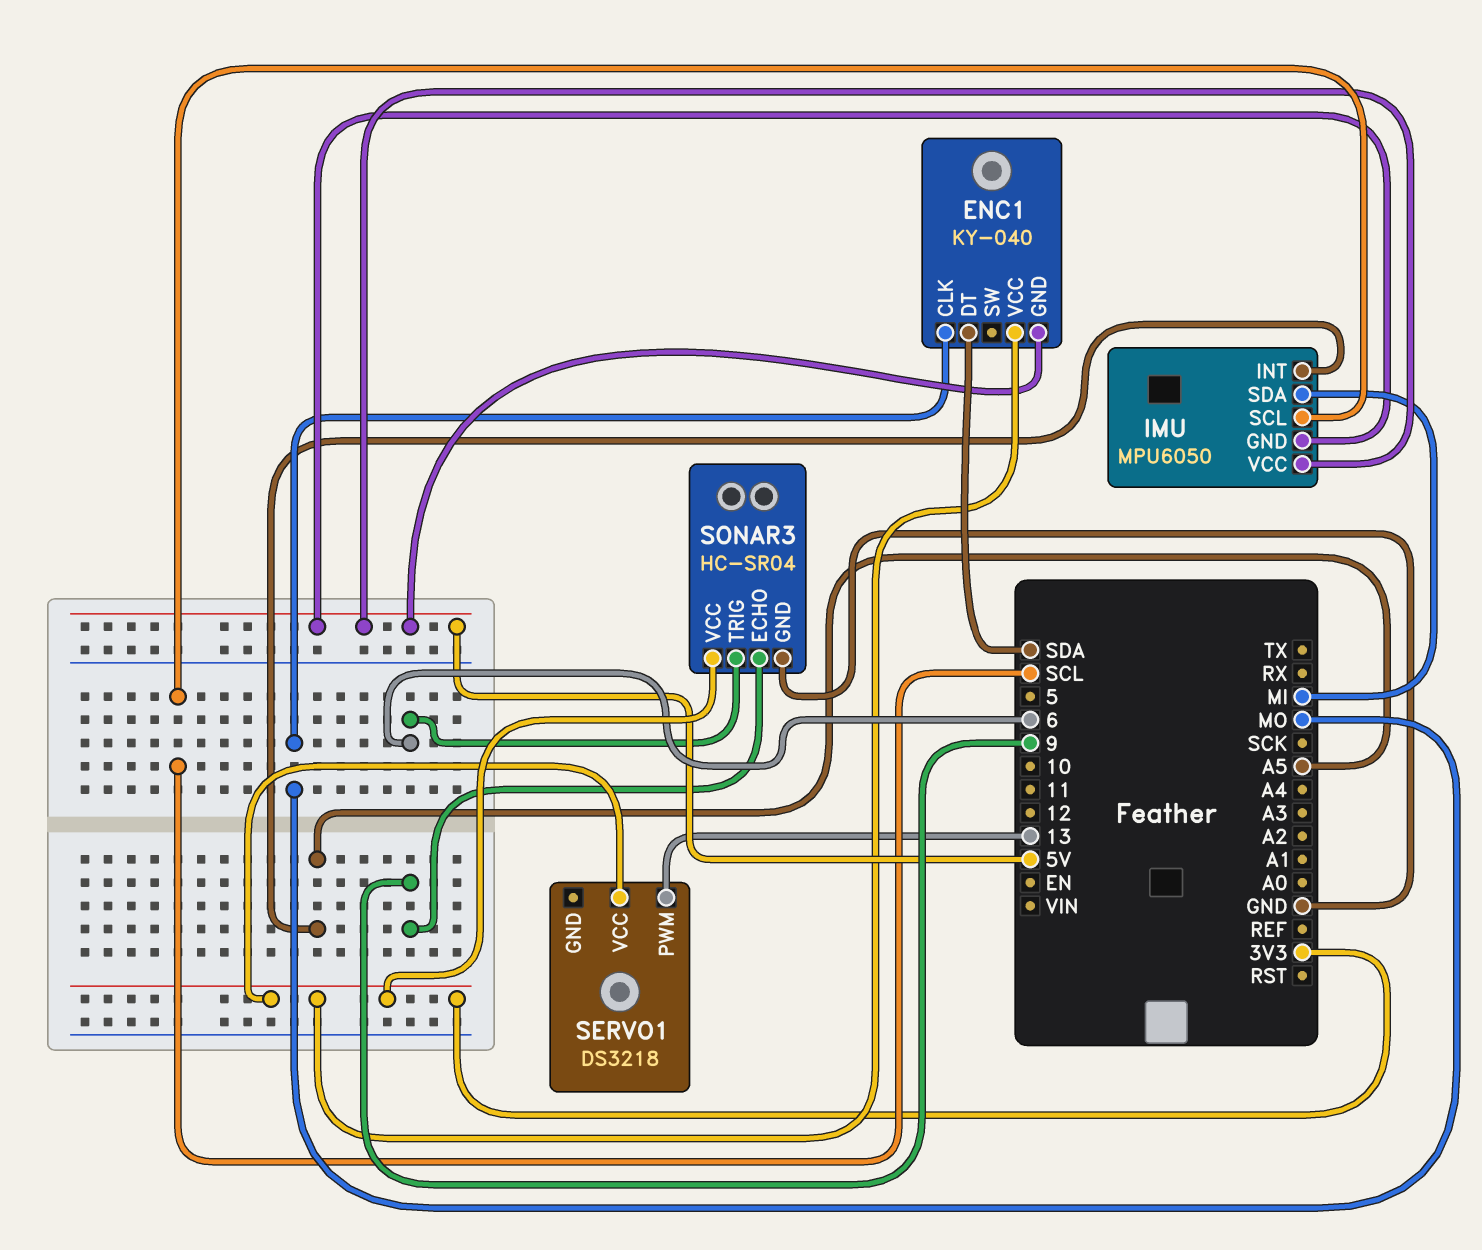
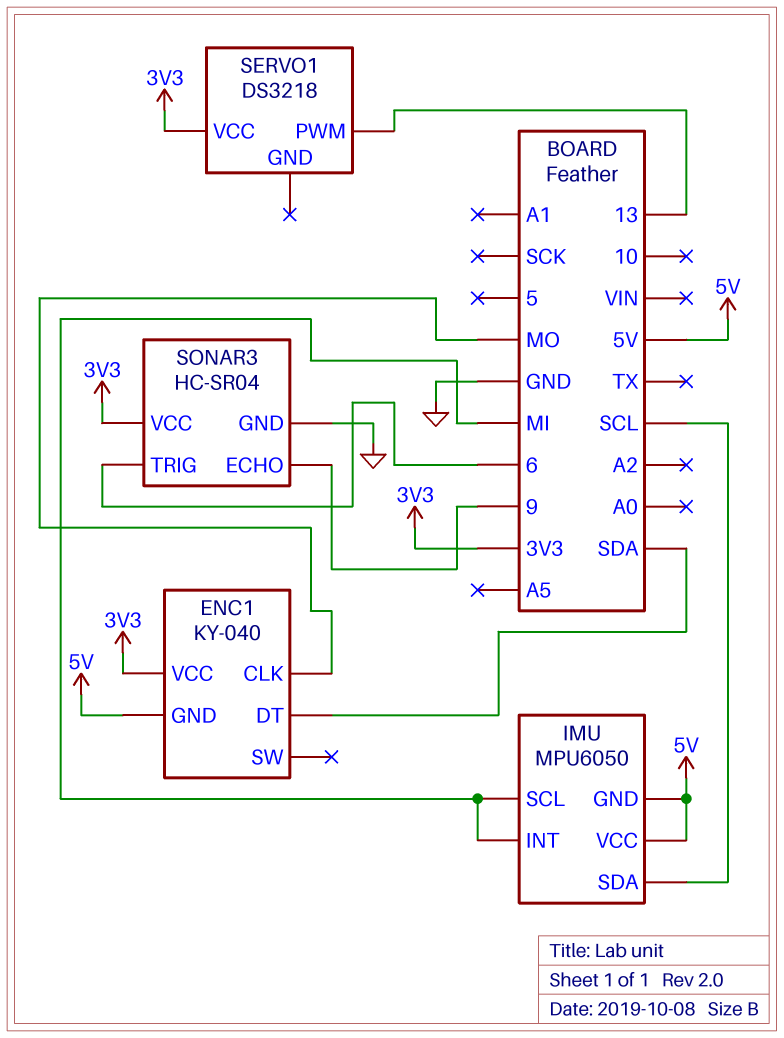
IMU pin INT: A5 -> MI
IMU pin SCL: SCL -> MI
IMU pin SDA: MI -> SCL

